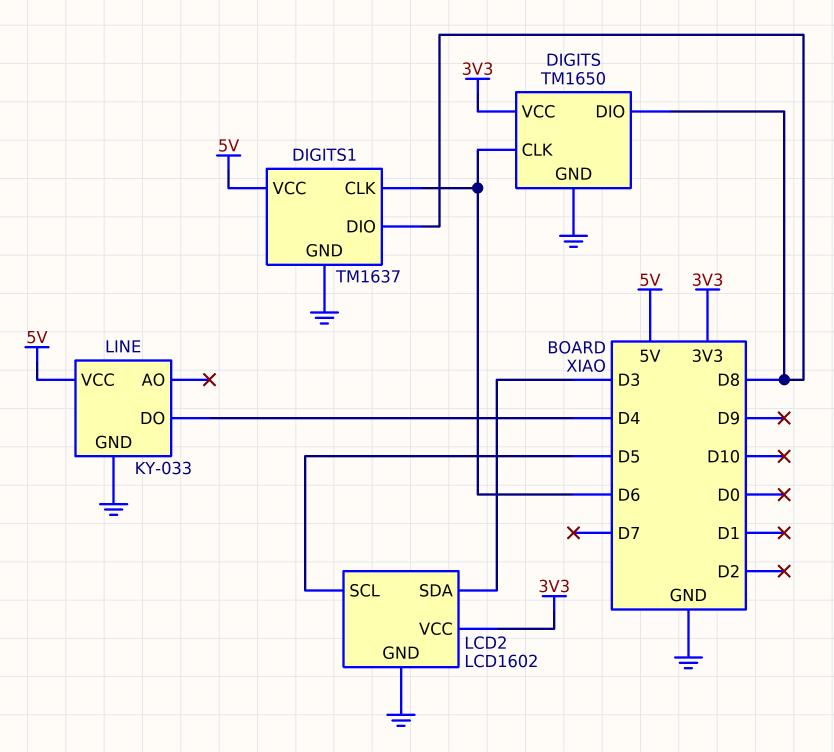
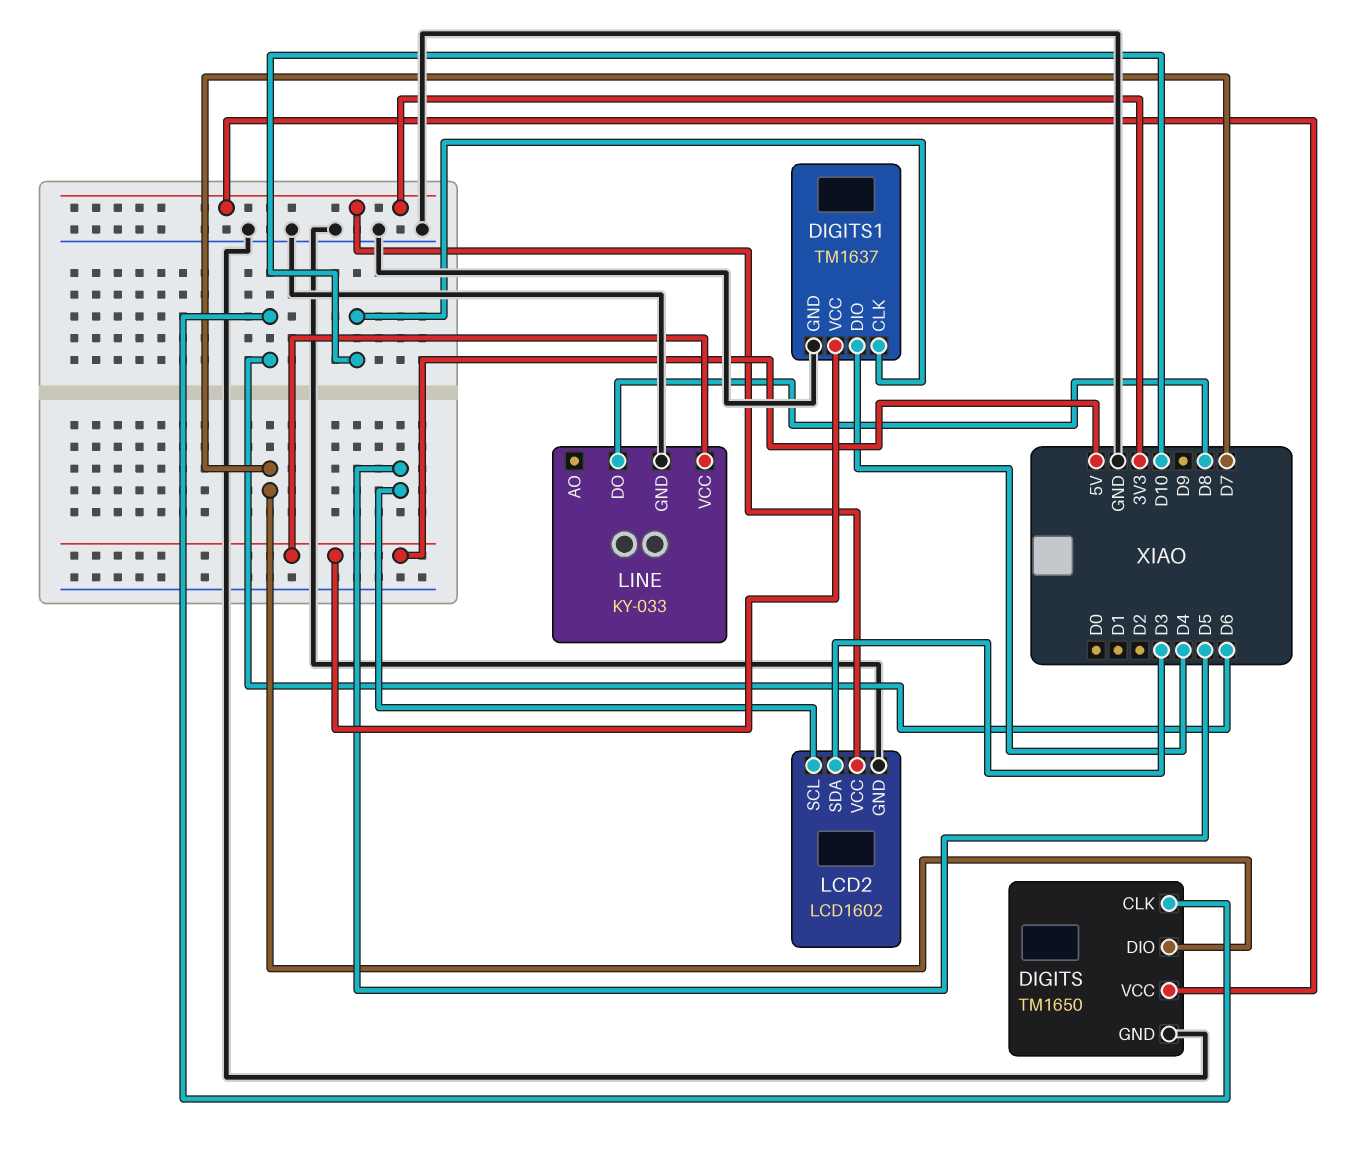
DIGITS pin DIO: D8 -> D7
DIGITS1 pin CLK: D6 -> D10
DIGITS1 pin DIO: D8 -> D4
LINE pin DO: D4 -> D8

